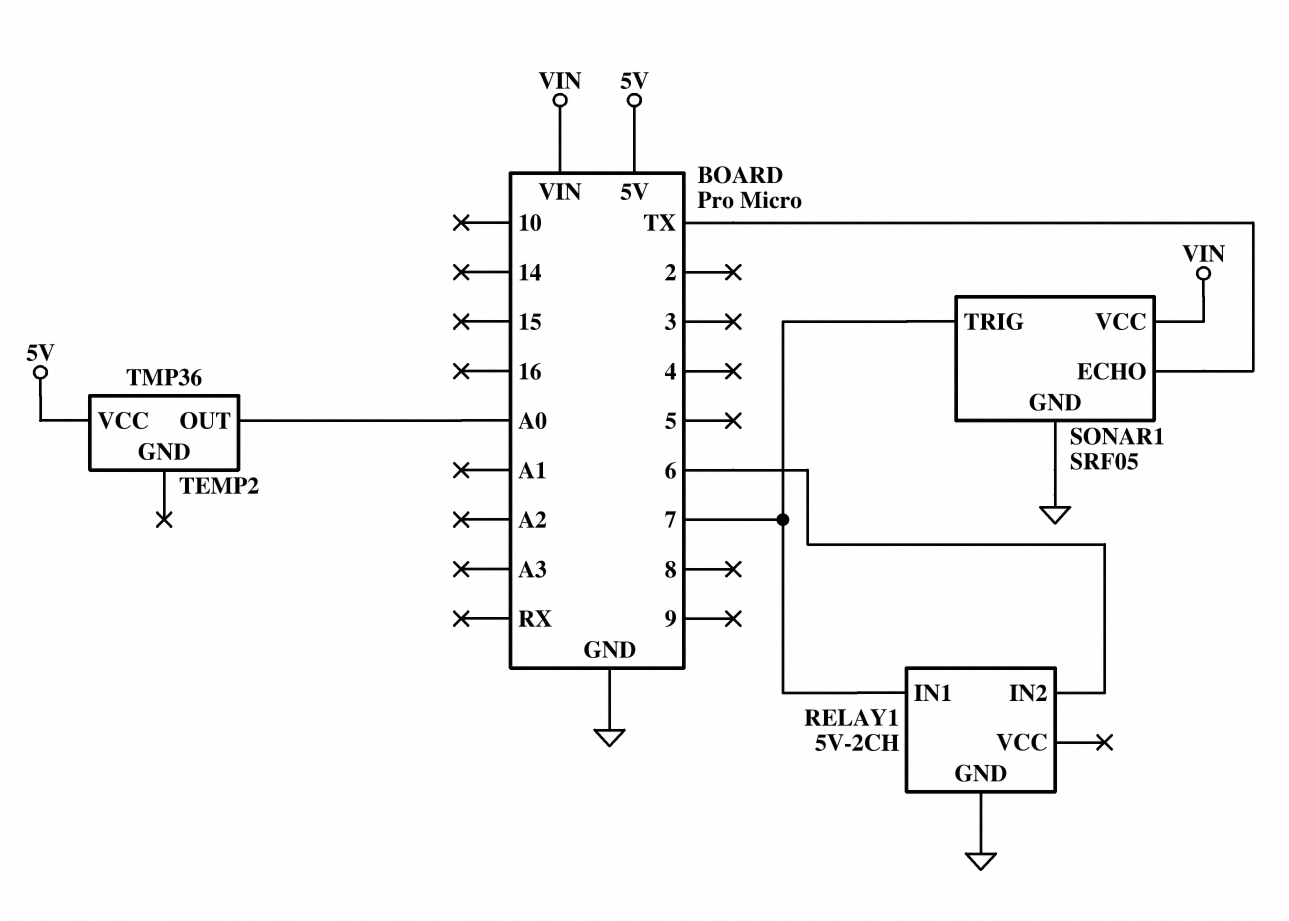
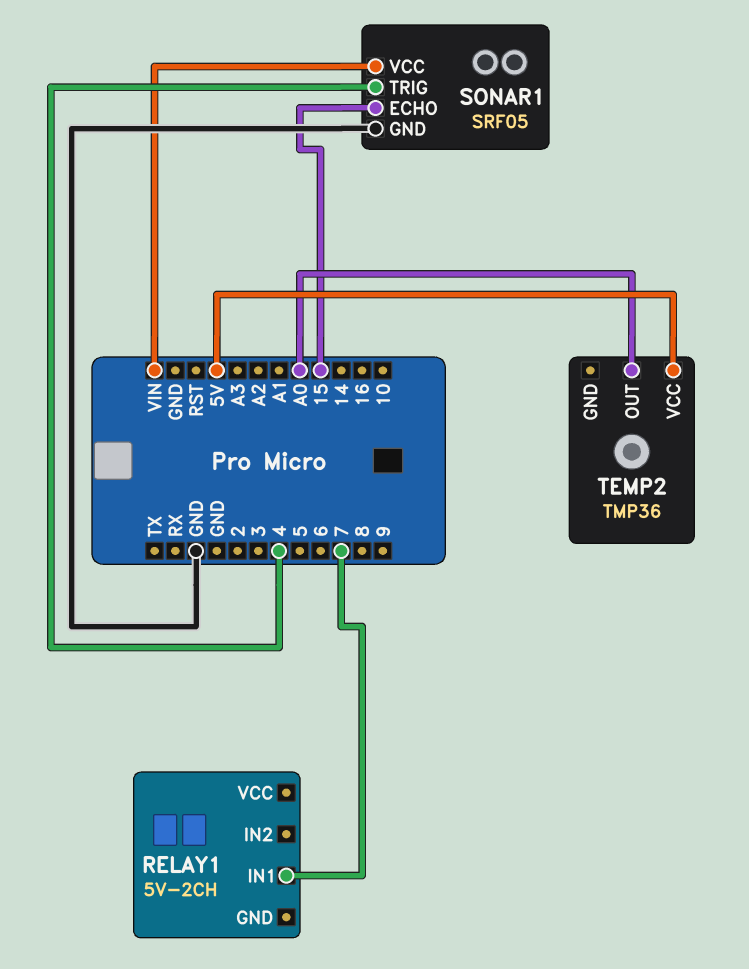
RELAY1 pin GND: GND -> none
RELAY1 pin IN2: 6 -> none
SONAR1 pin ECHO: TX -> 15
SONAR1 pin TRIG: 7 -> 4

